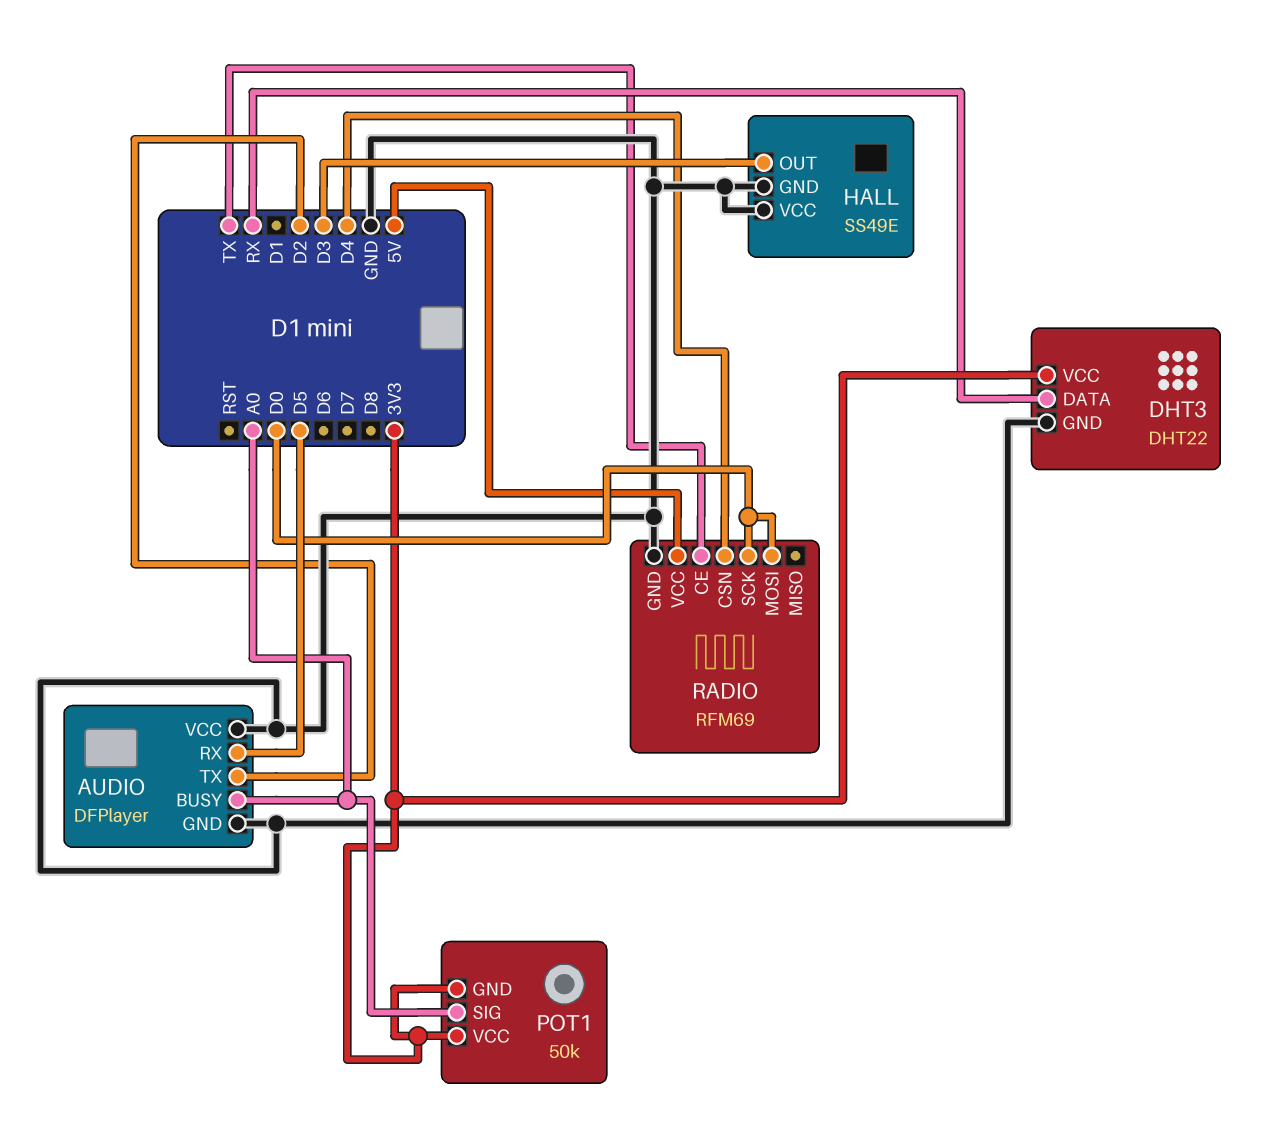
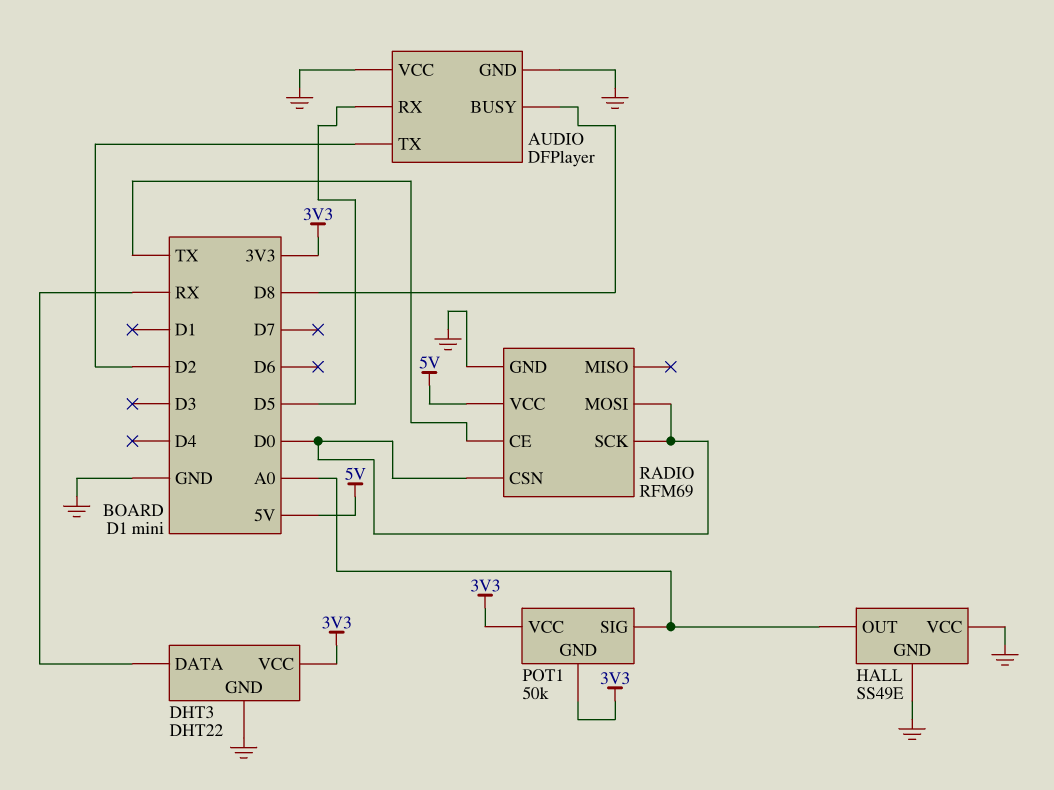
AUDIO pin BUSY: A0 -> D8
HALL pin OUT: D3 -> A0
RADIO pin CSN: D4 -> D0

